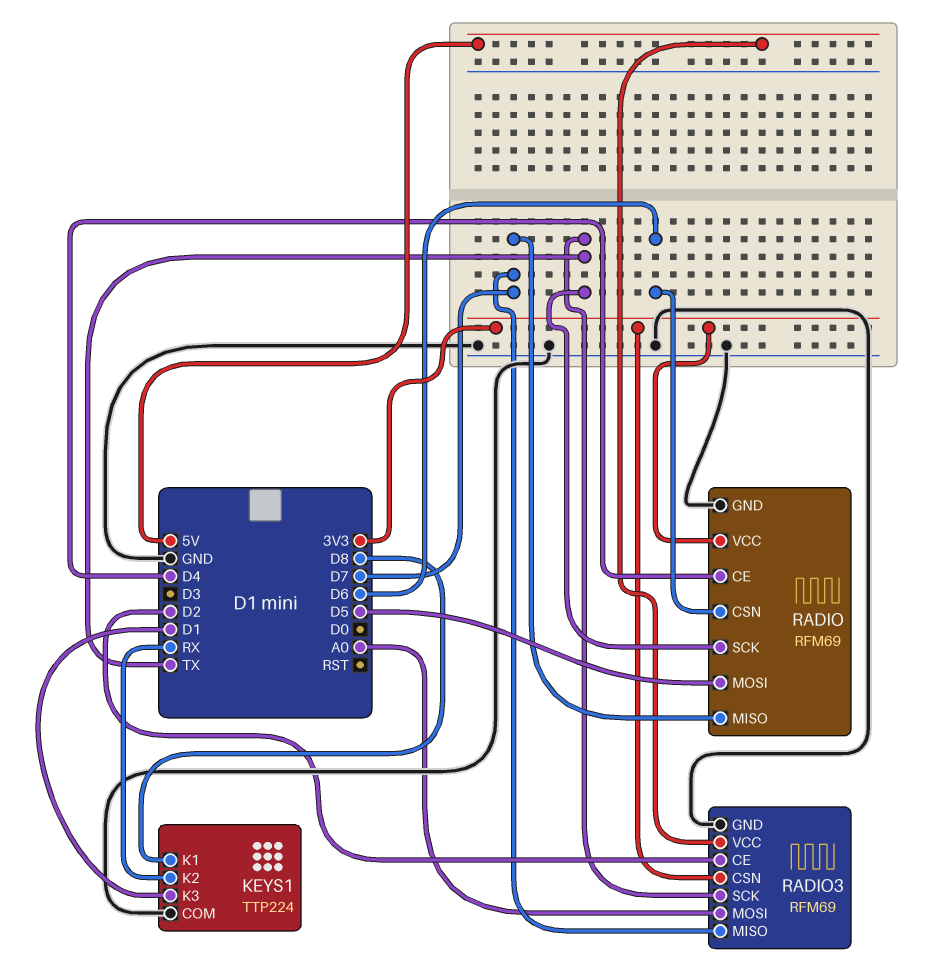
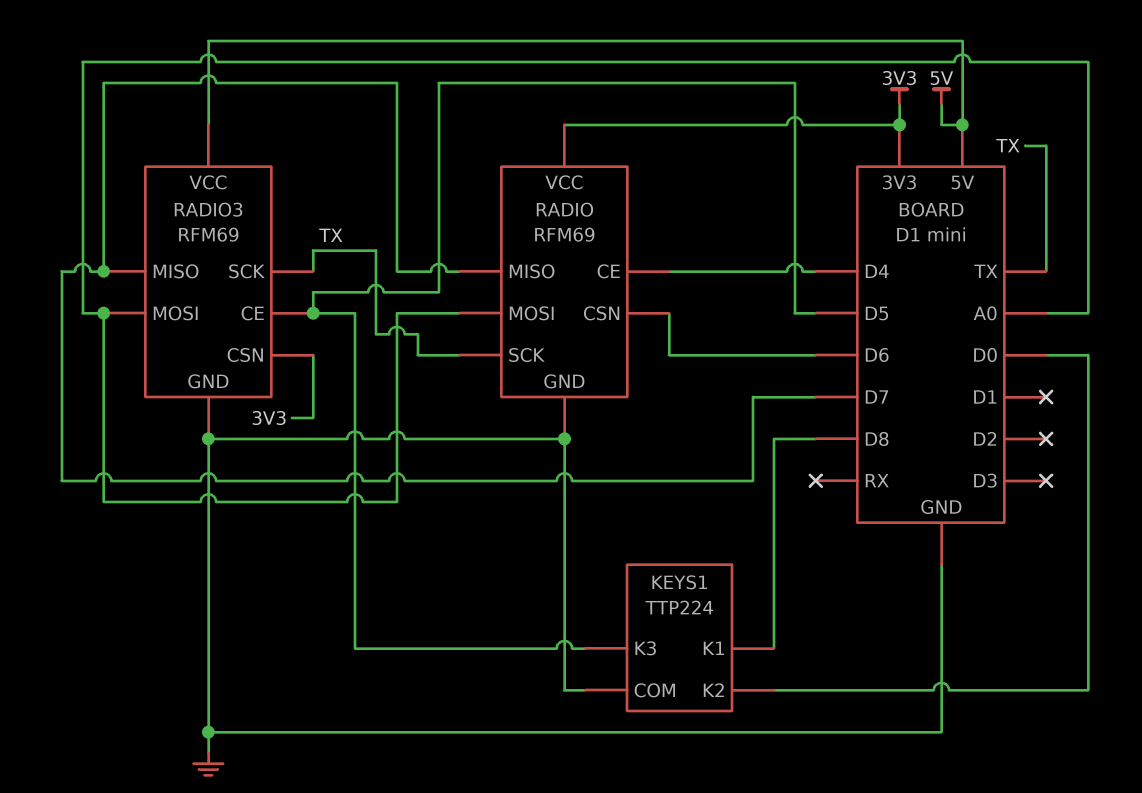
KEYS1 pin K2: RX -> D0
KEYS1 pin K3: D1 -> D5
RADIO pin MOSI: D5 -> A0
RADIO3 pin CE: D2 -> D5

